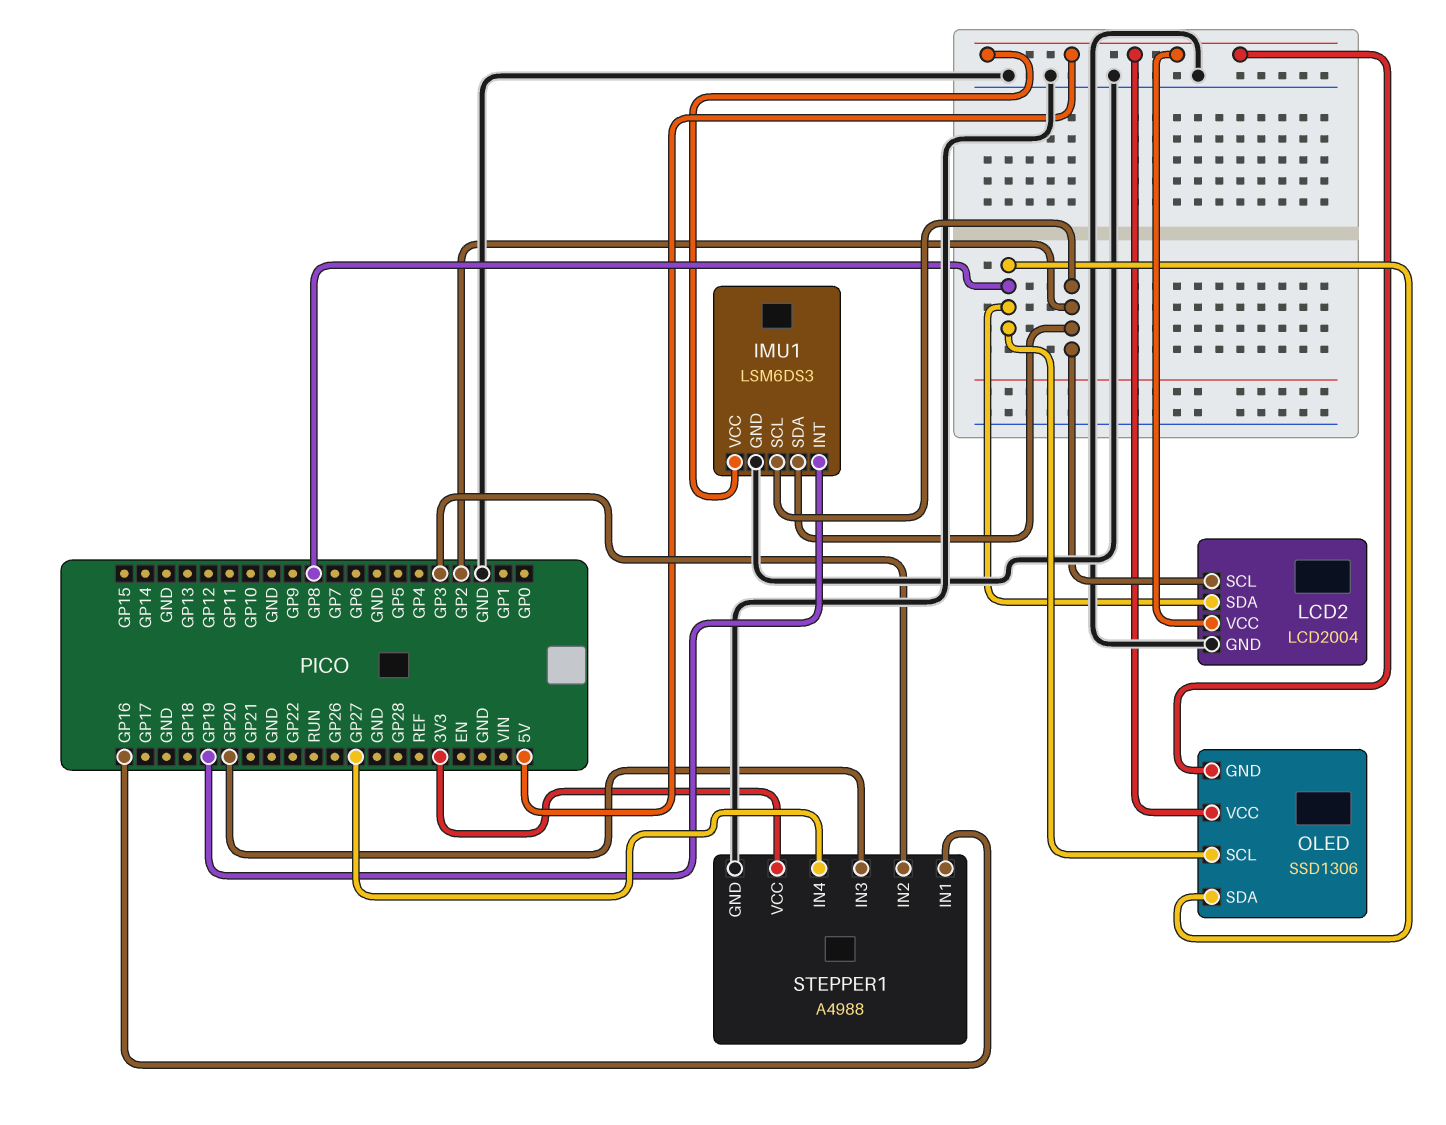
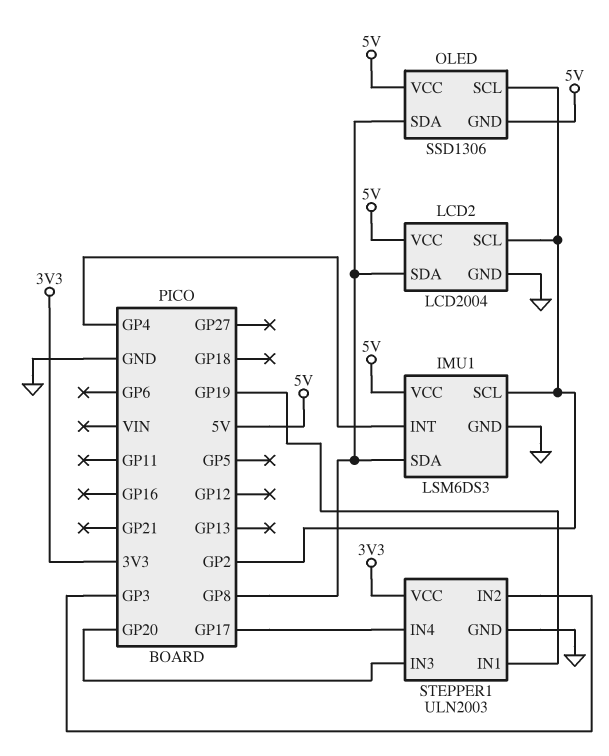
IMU1 pin INT: GP19 -> GP4
IMU1 pin SDA: GP2 -> GP8
OLED pin SCL: GP8 -> GP2
STEPPER1: A4988 -> ULN2003
STEPPER1 pin IN1: GP16 -> GP19
STEPPER1 pin IN4: GP27 -> GP17

